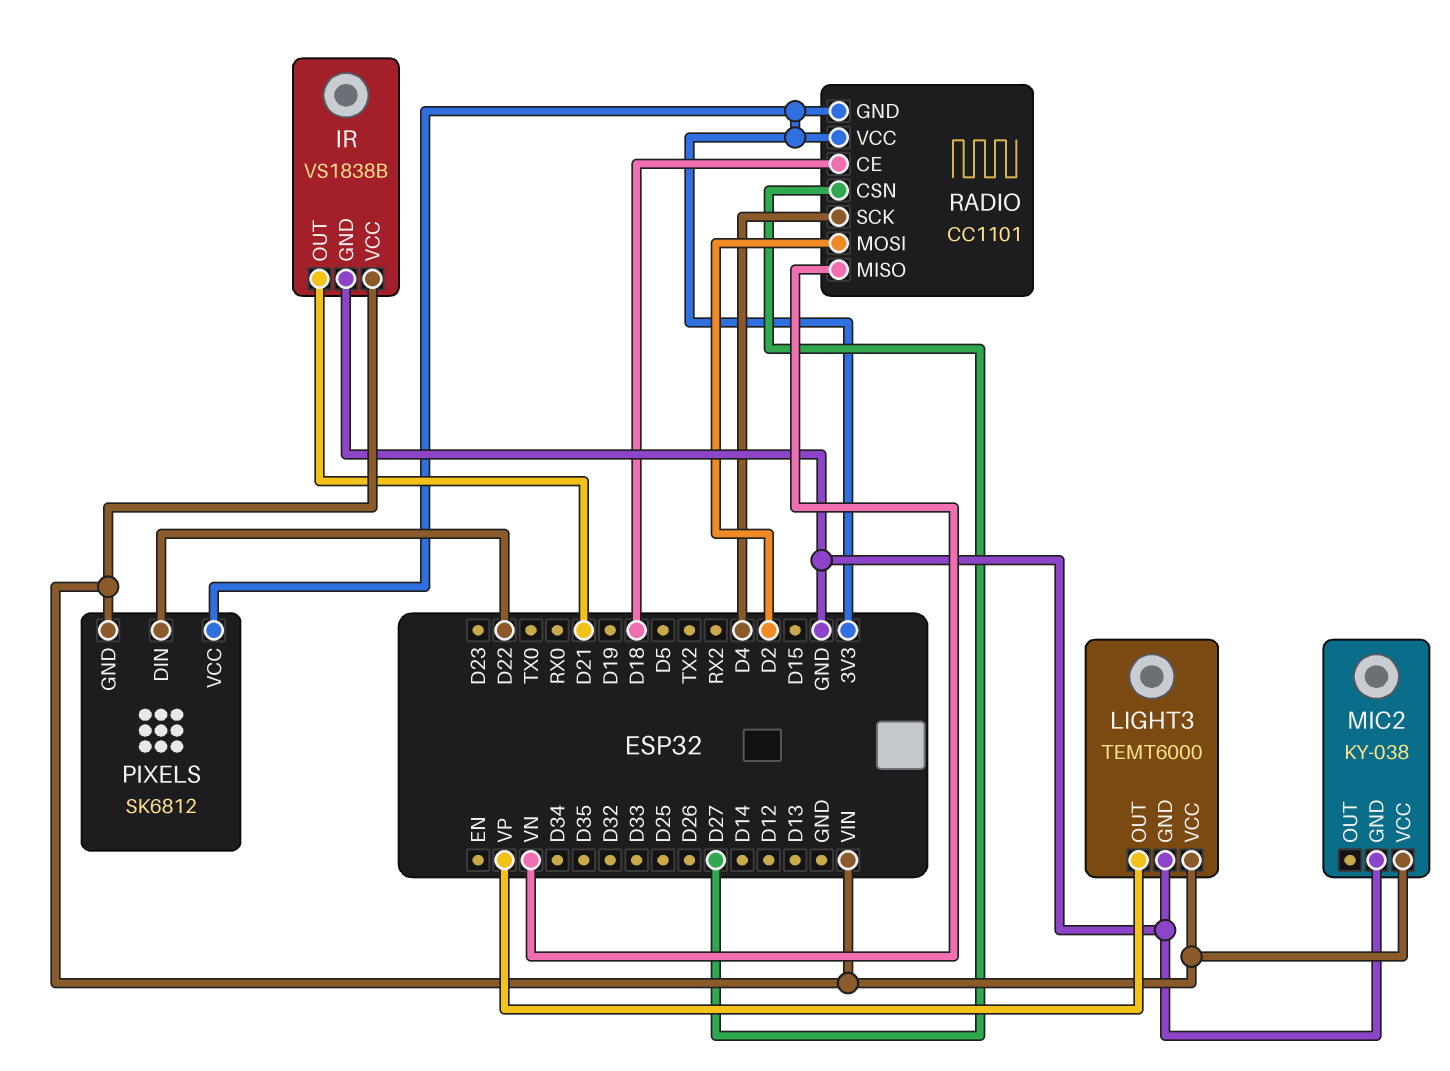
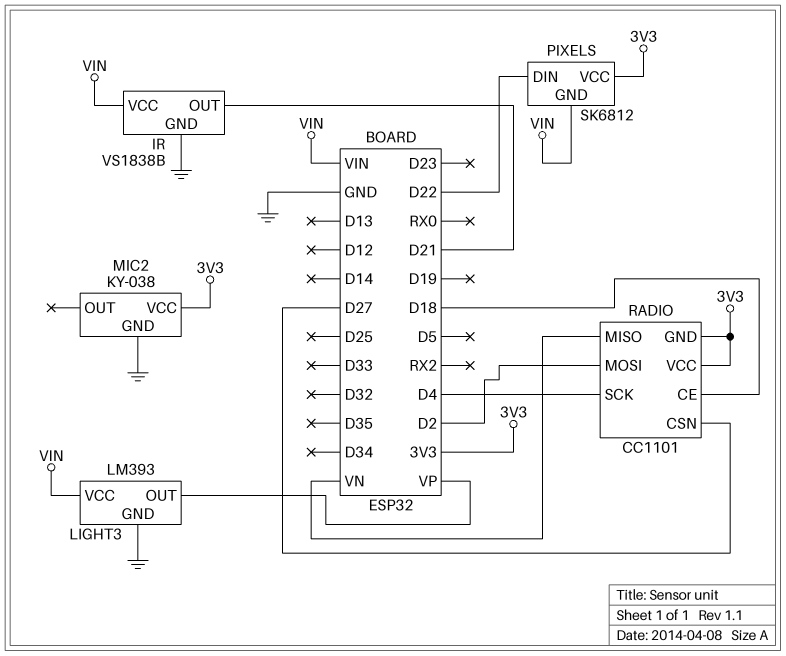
LIGHT3: TEMT6000 -> LM393
MIC2 pin VCC: VIN -> 3V3

